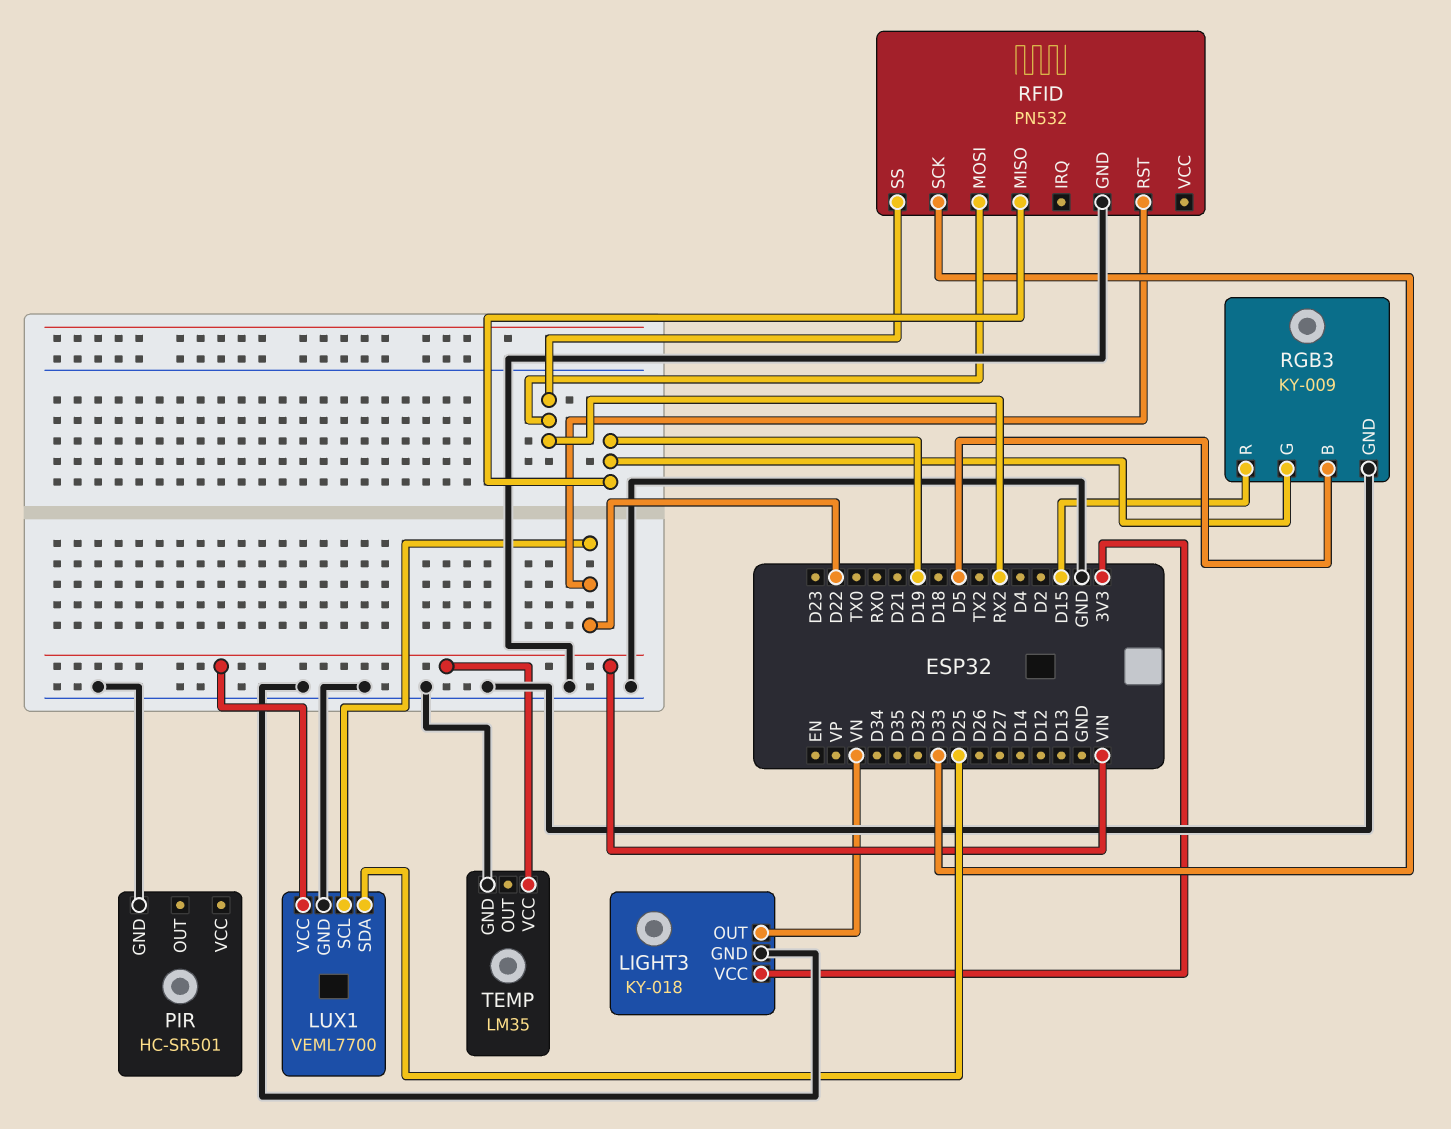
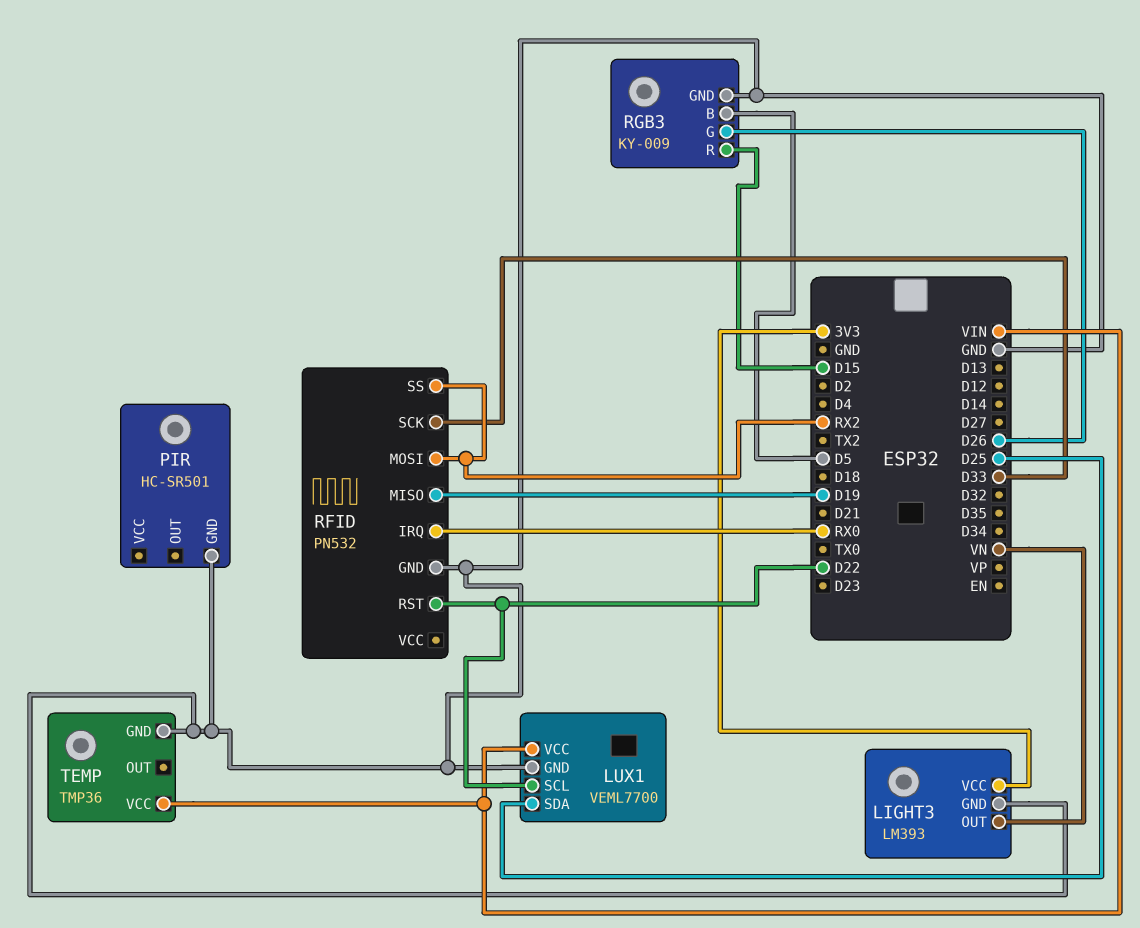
LIGHT3: KY-018 -> LM393
RFID pin IRQ: none -> RX0
RGB3 pin G: D19 -> D26
TEMP: LM35 -> TMP36

